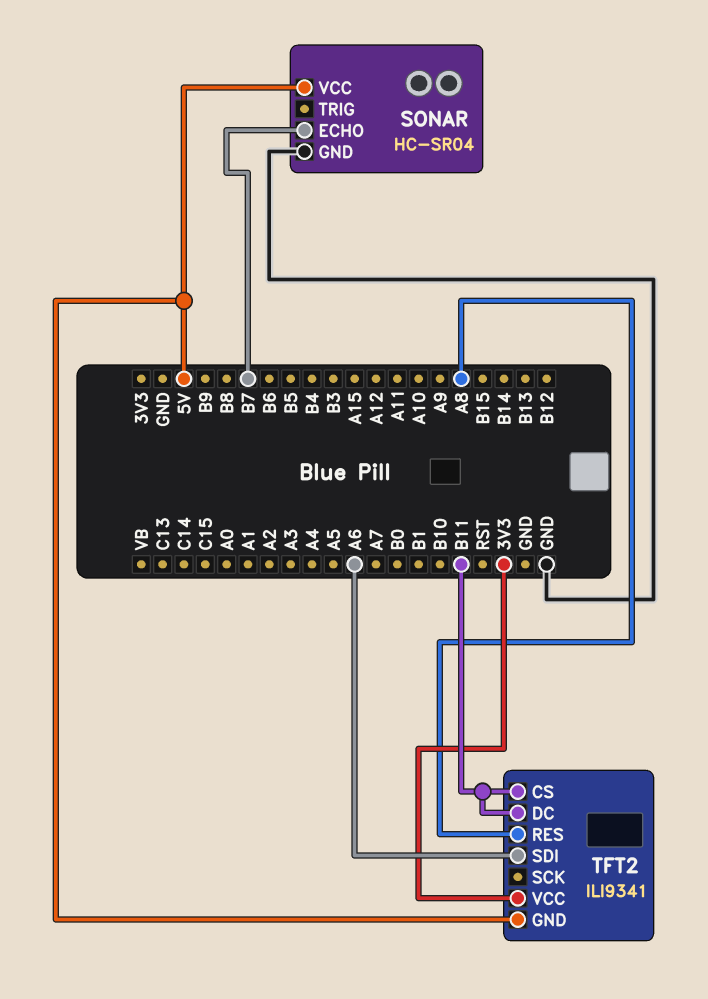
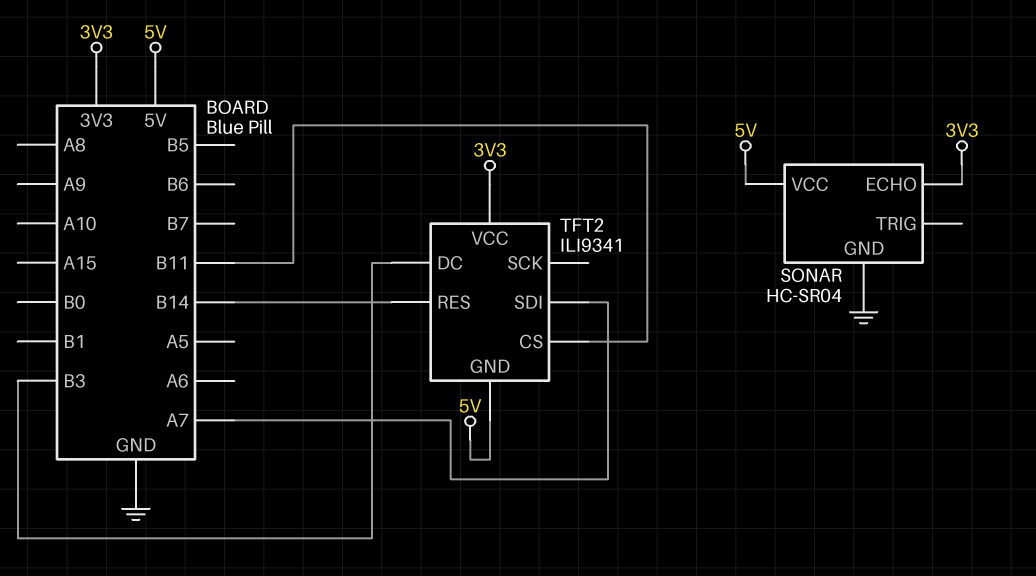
SONAR pin ECHO: B7 -> 3V3
TFT2 pin DC: B11 -> B3
TFT2 pin RES: A8 -> B14
TFT2 pin SDI: A6 -> A7

